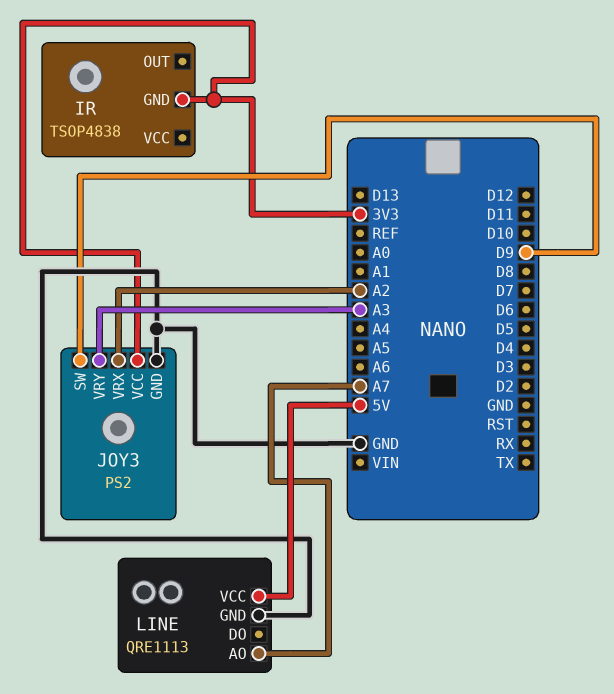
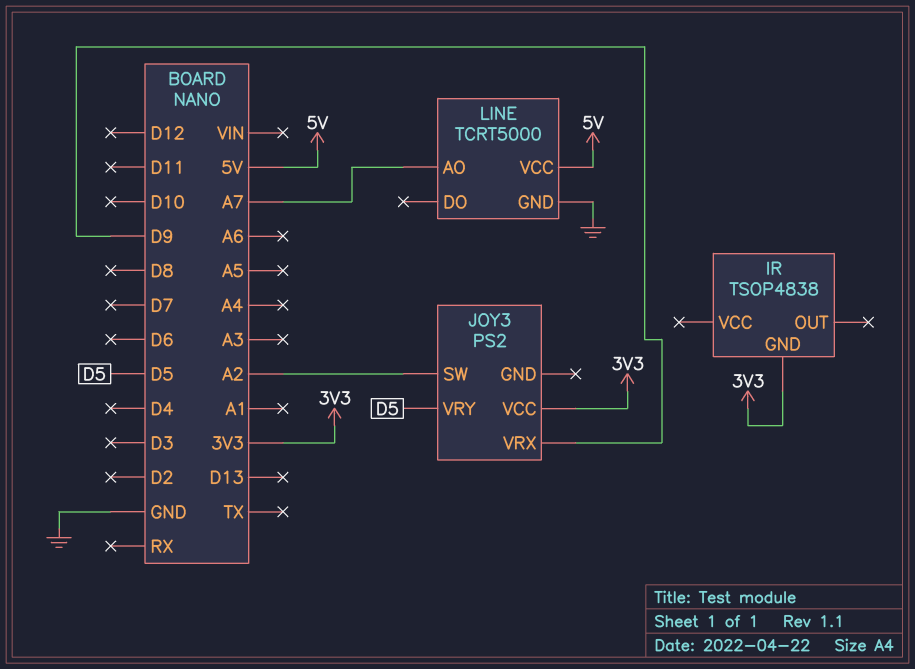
JOY3 pin GND: GND -> none
JOY3 pin SW: D9 -> A2
JOY3 pin VRX: A2 -> D9
JOY3 pin VRY: A3 -> D5
LINE: QRE1113 -> TCRT5000

